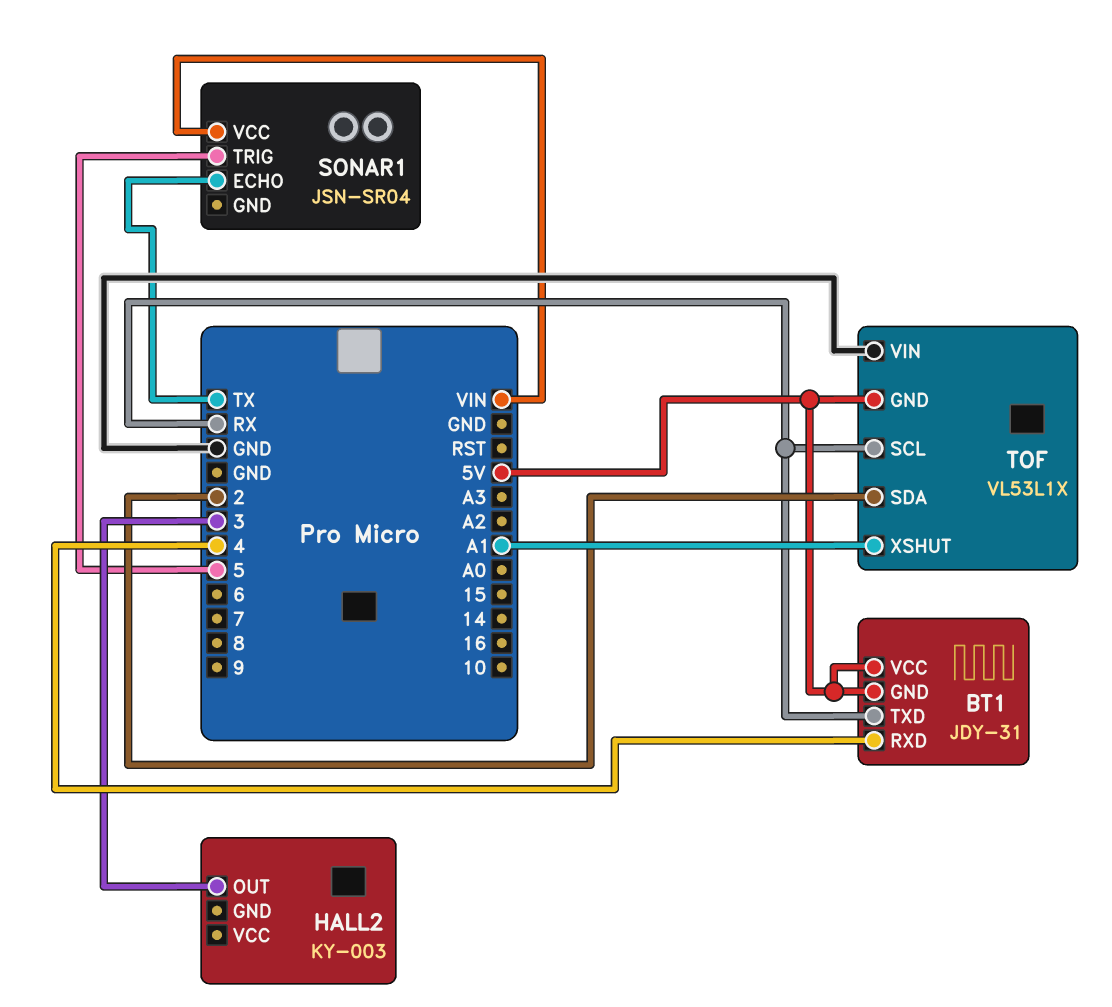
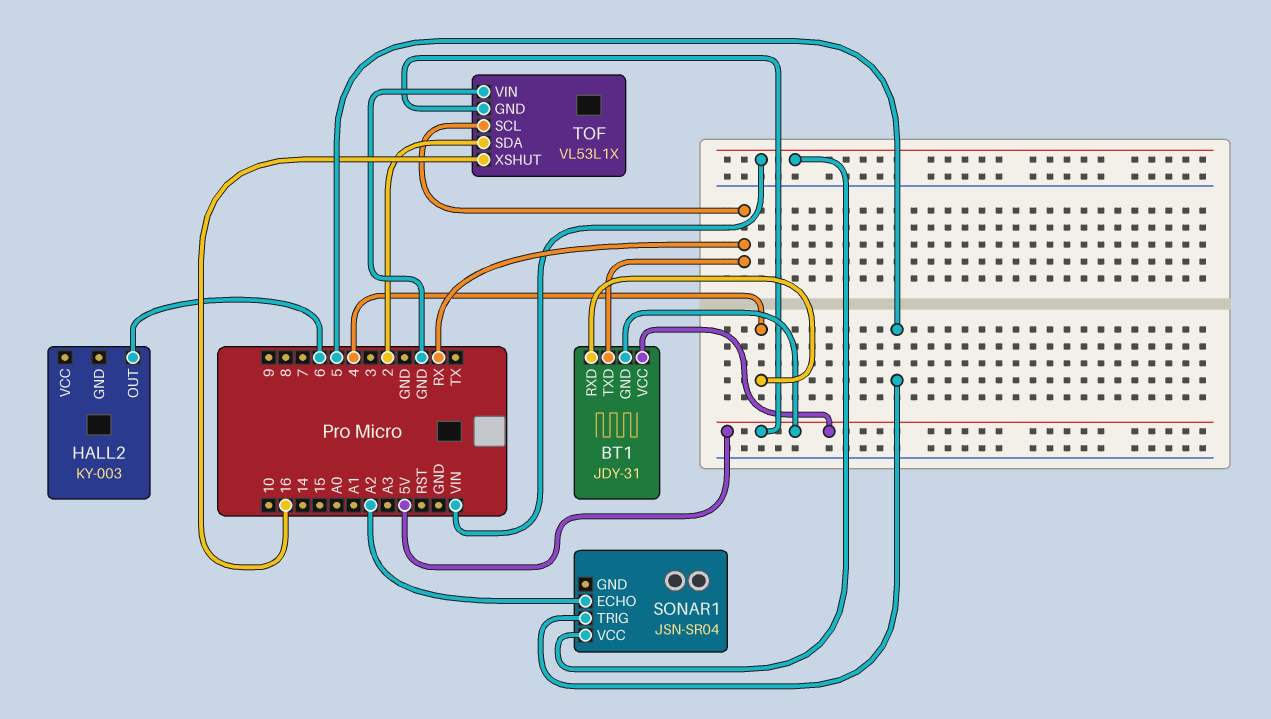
HALL2 pin OUT: 3 -> 6
SONAR1 pin ECHO: TX -> A2
TOF pin XSHUT: A1 -> 16

